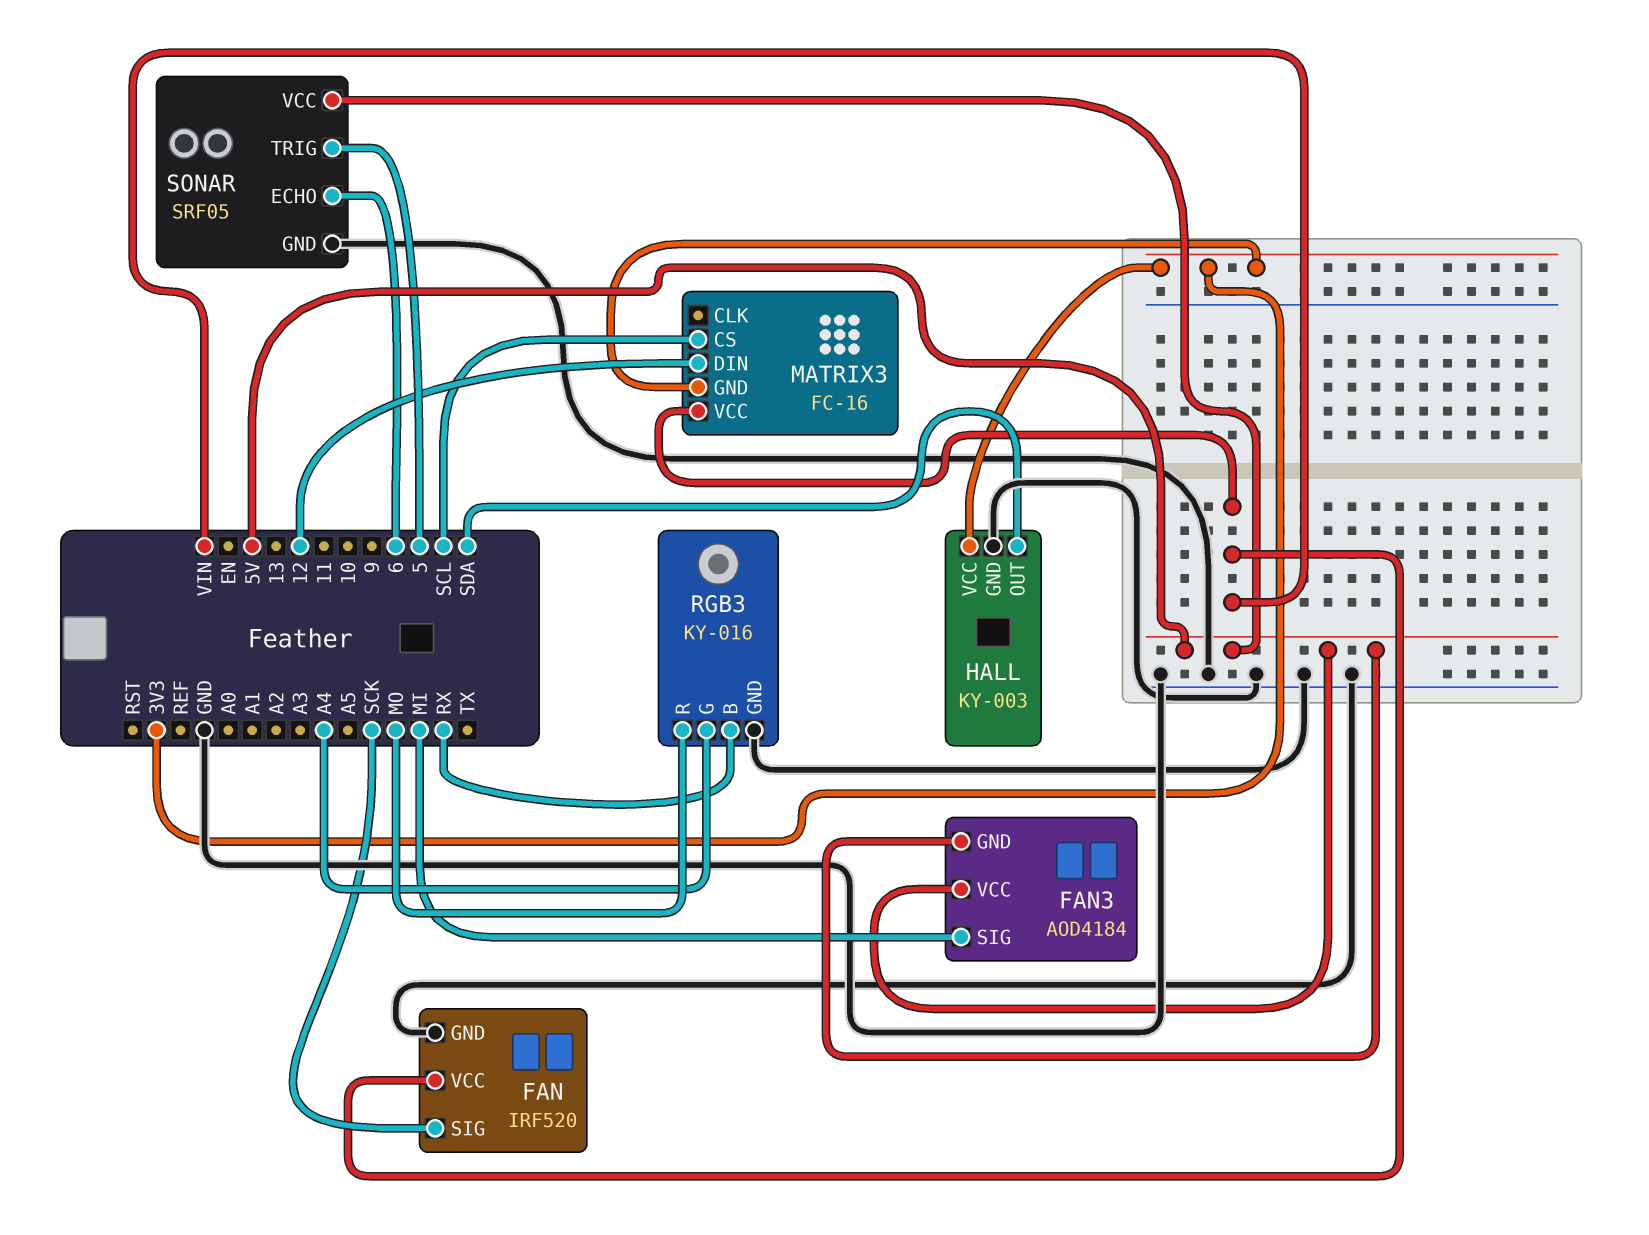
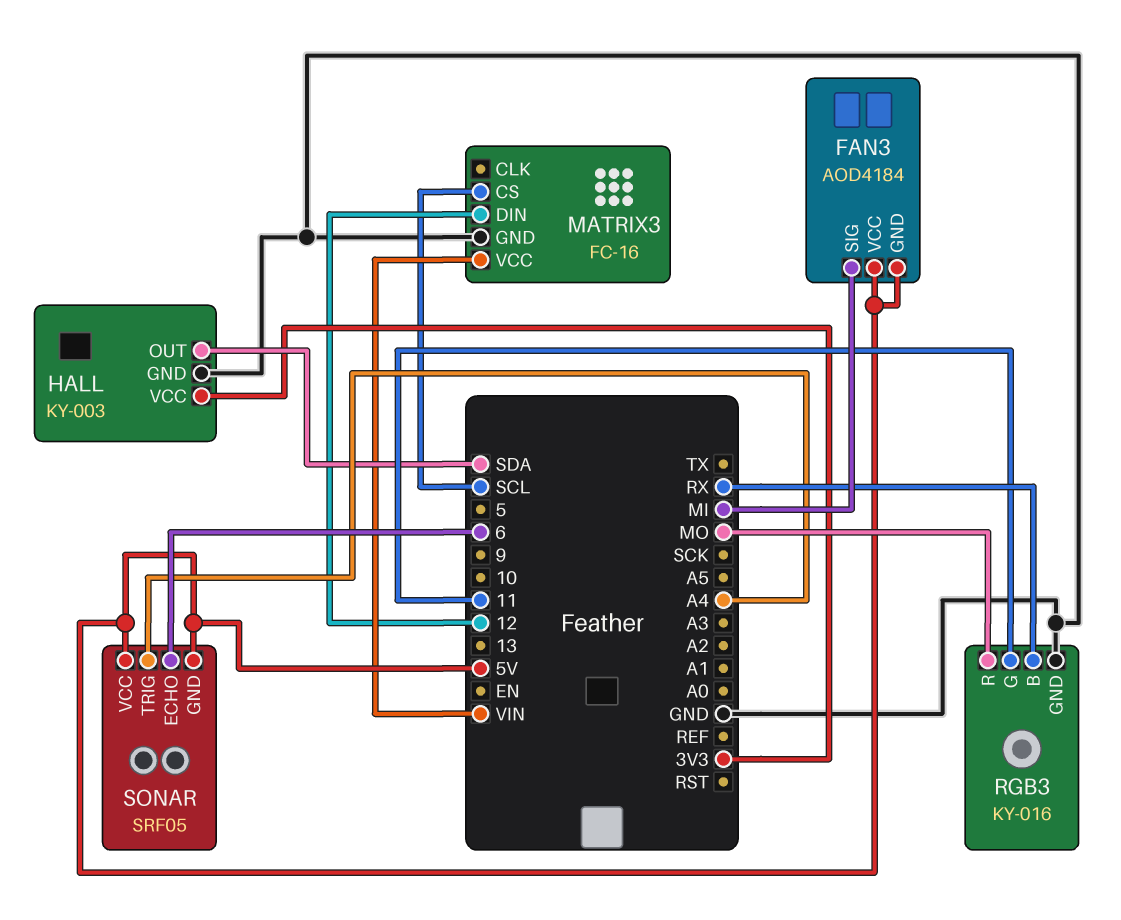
FAN: IRF520 -> none
FAN pin GND: GND -> none
FAN pin SIG: SCK -> none
FAN pin VCC: VIN -> none
MATRIX3 pin GND: 3V3 -> GND
RGB3 pin G: A4 -> 11
SONAR pin GND: GND -> 5V
SONAR pin TRIG: 5 -> A4

